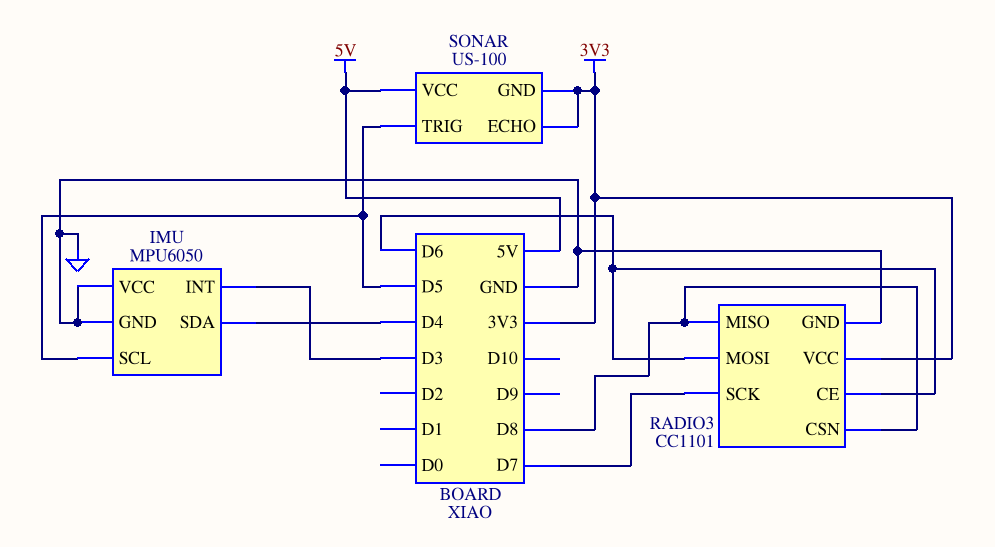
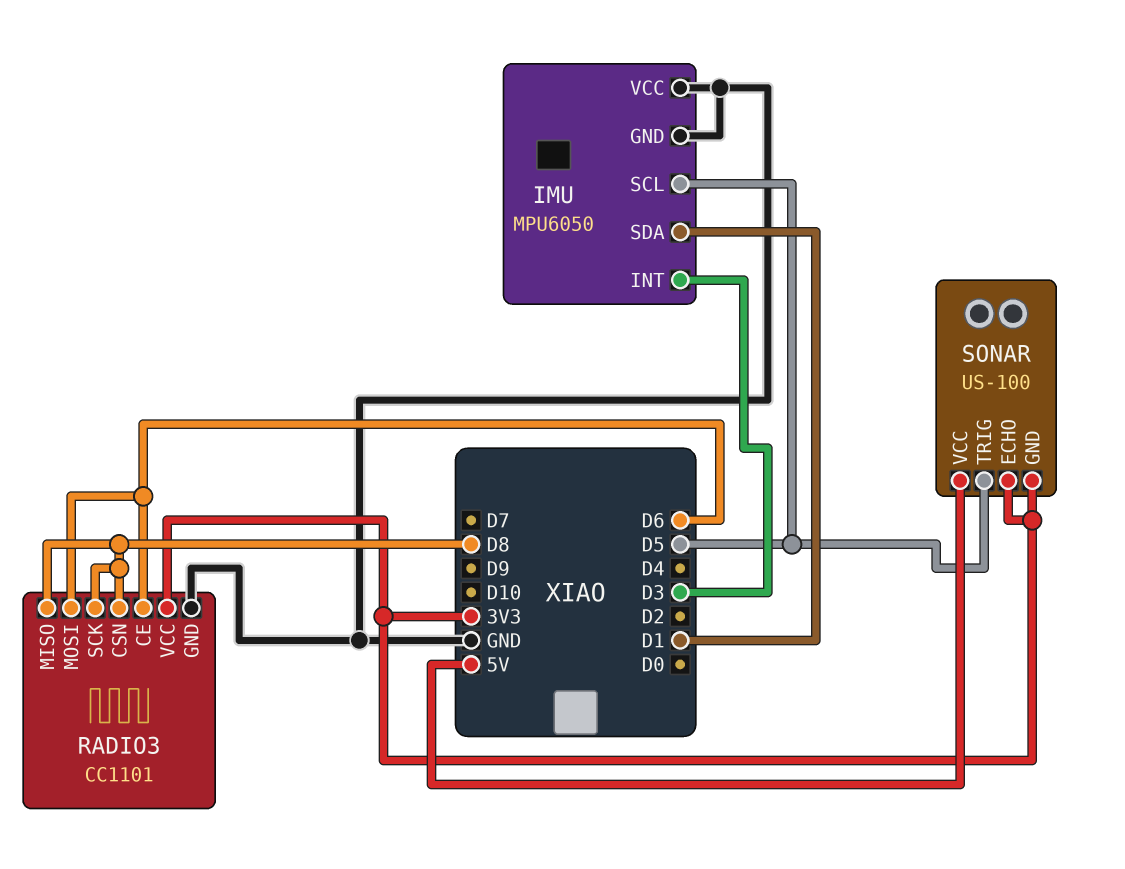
IMU pin SDA: D4 -> D1
RADIO3 pin SCK: D7 -> D8

